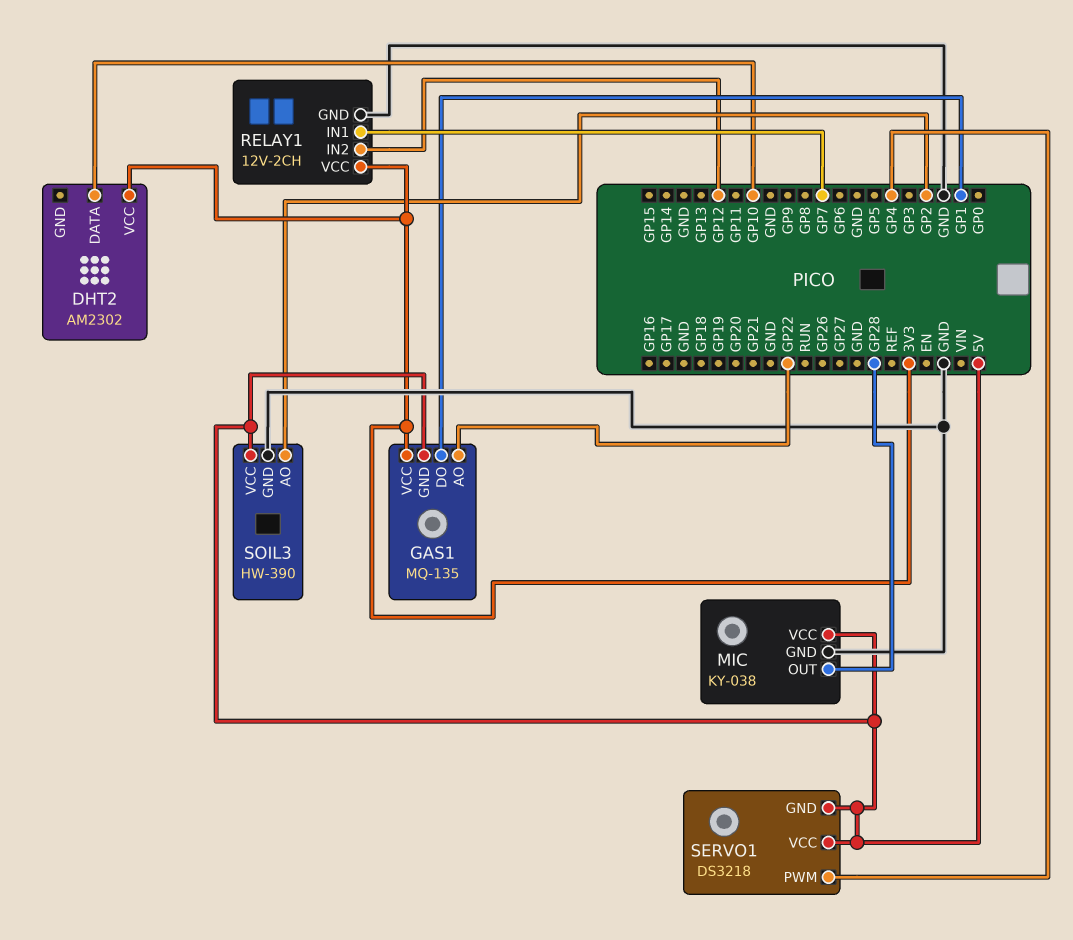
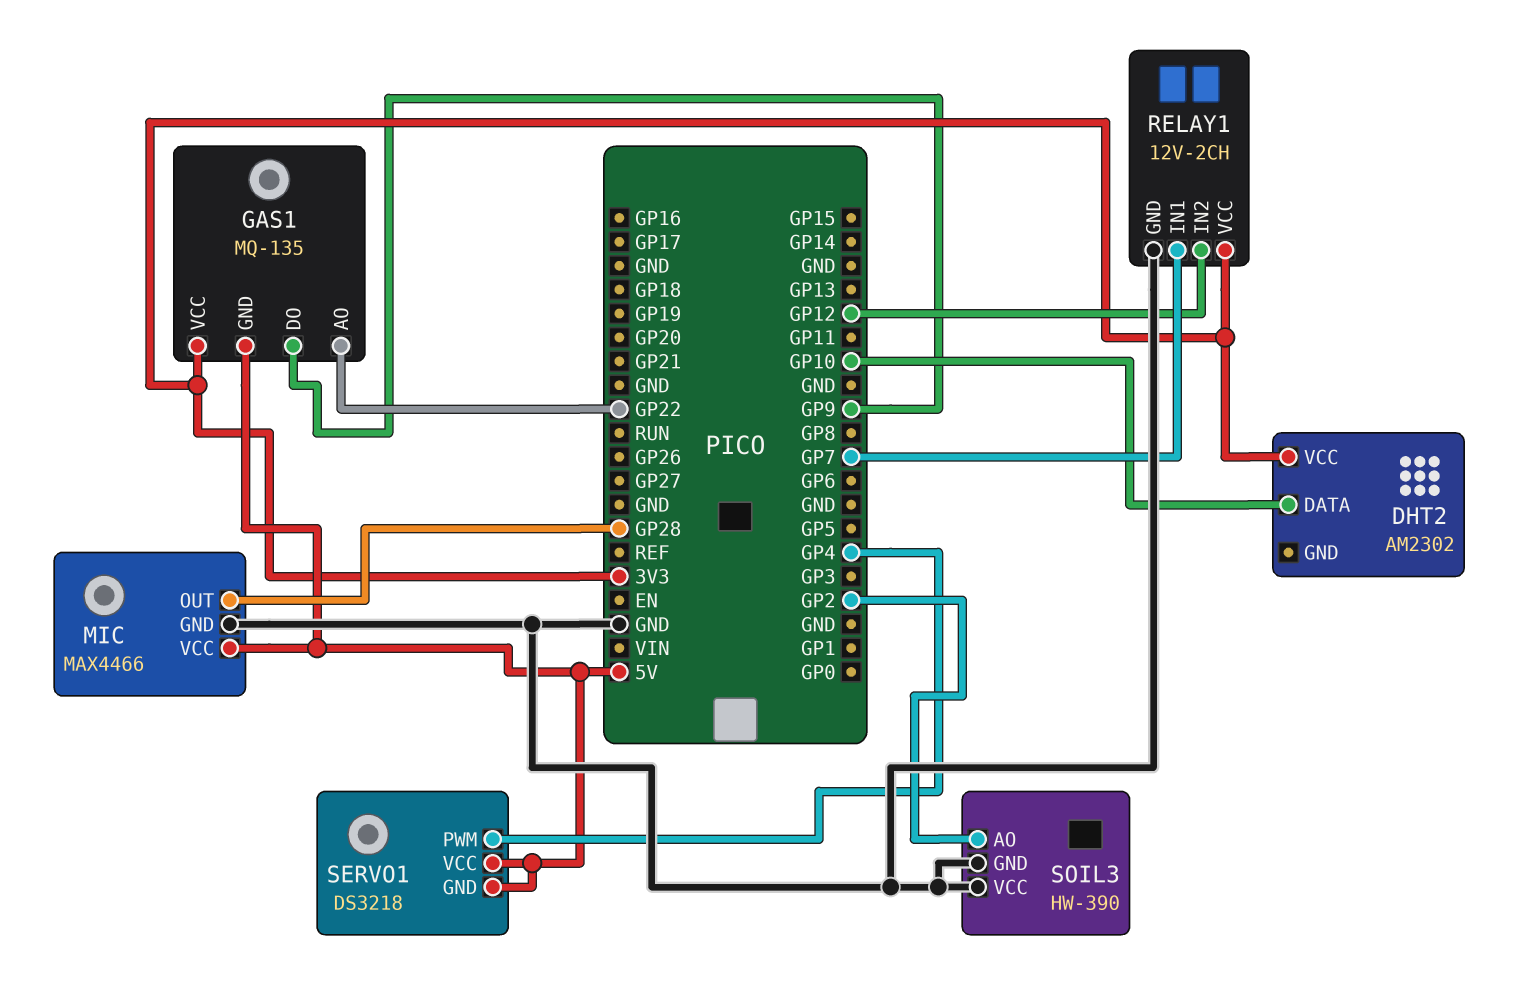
GAS1 pin DO: GP1 -> GP9
MIC: KY-038 -> MAX4466
SOIL3 pin VCC: 5V -> GND

